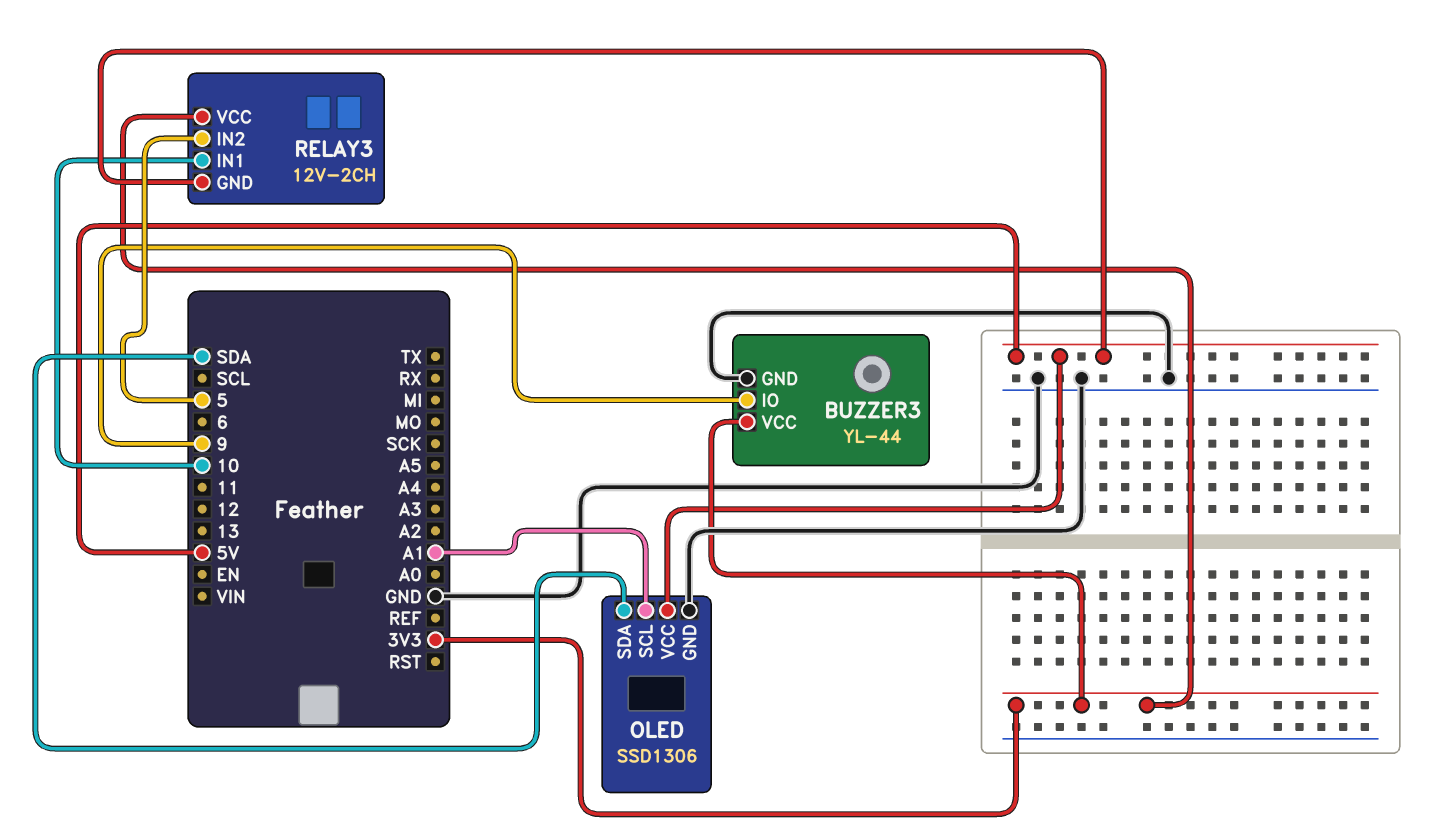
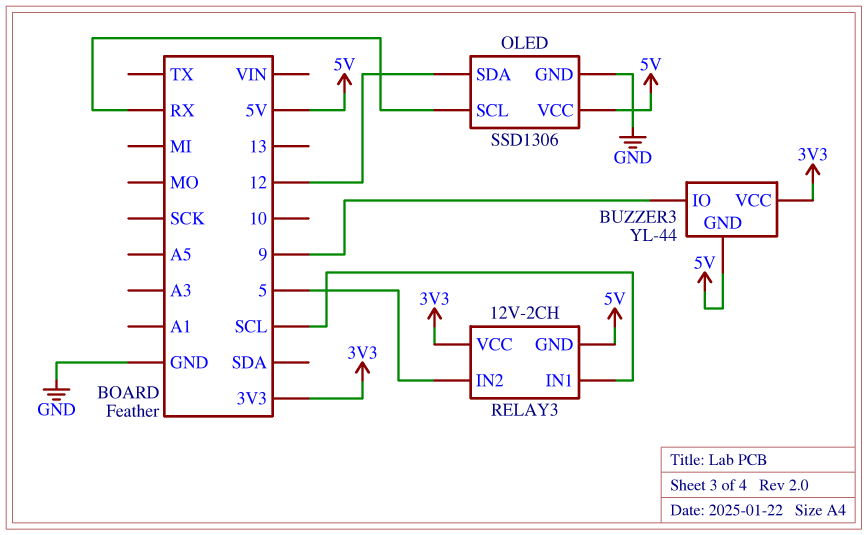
BUZZER3 pin GND: GND -> 5V
OLED pin SCL: A1 -> RX
OLED pin SDA: SDA -> 12
RELAY3 pin IN1: 10 -> SCL

